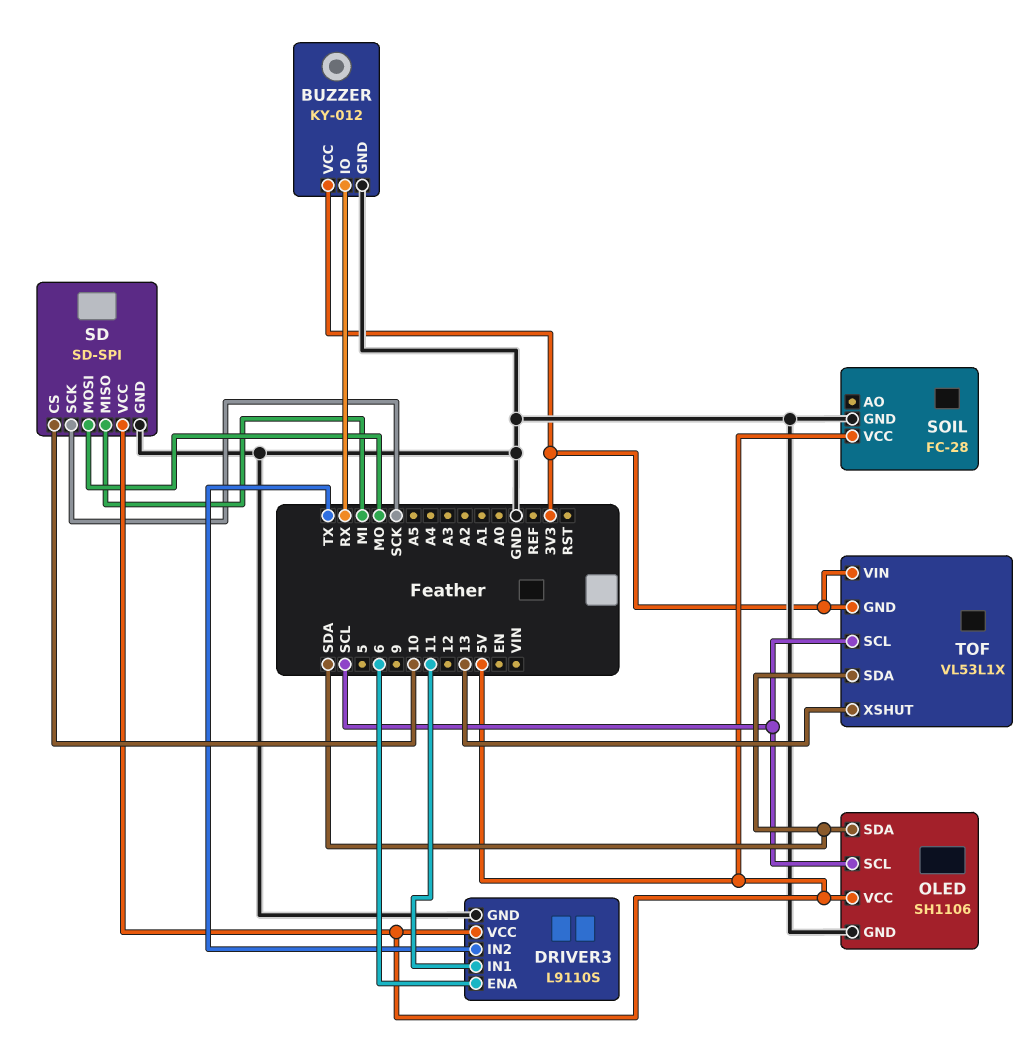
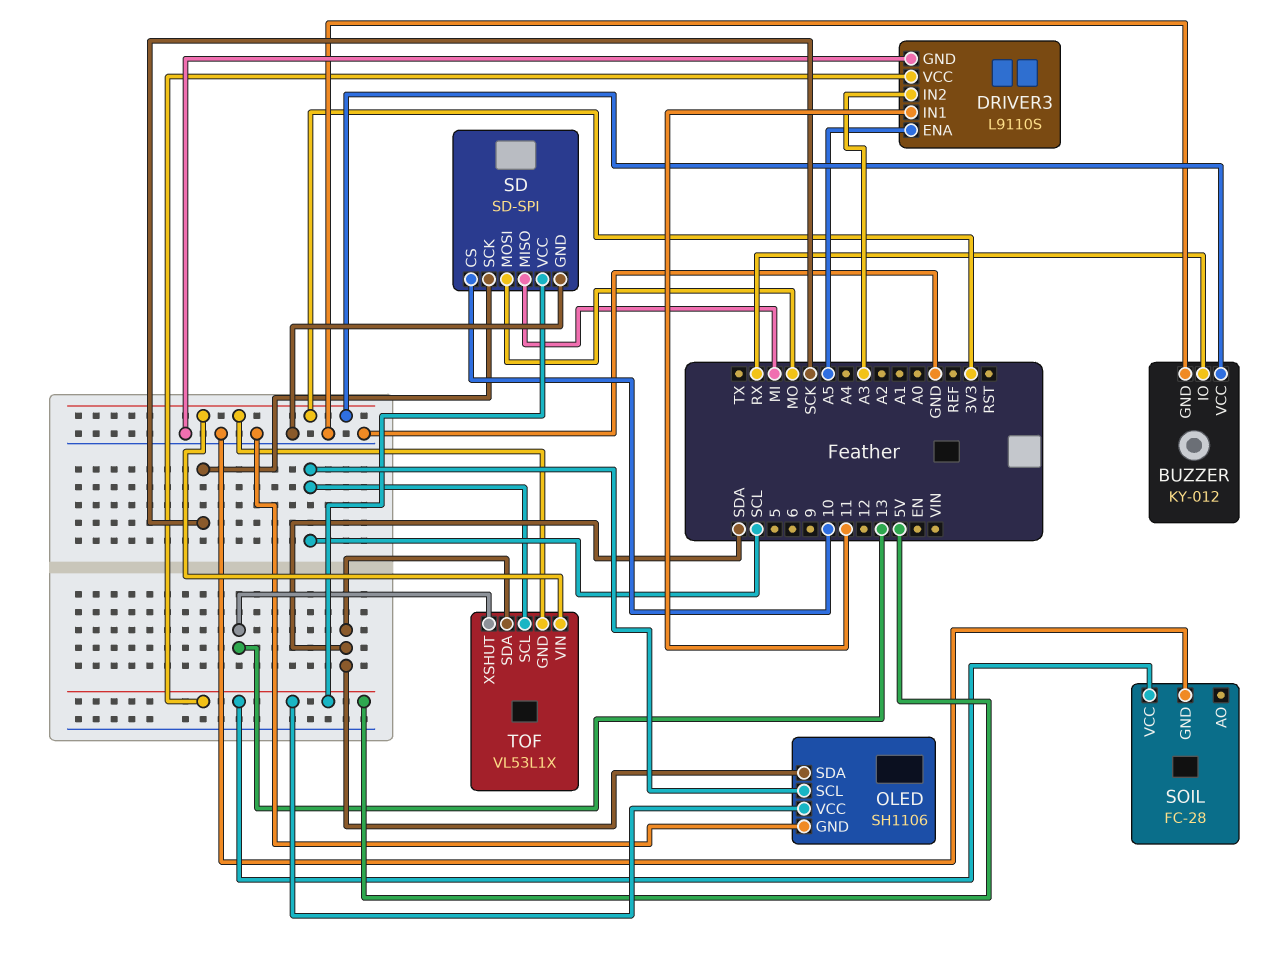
DRIVER3 pin ENA: 6 -> A5
DRIVER3 pin IN2: TX -> A3

